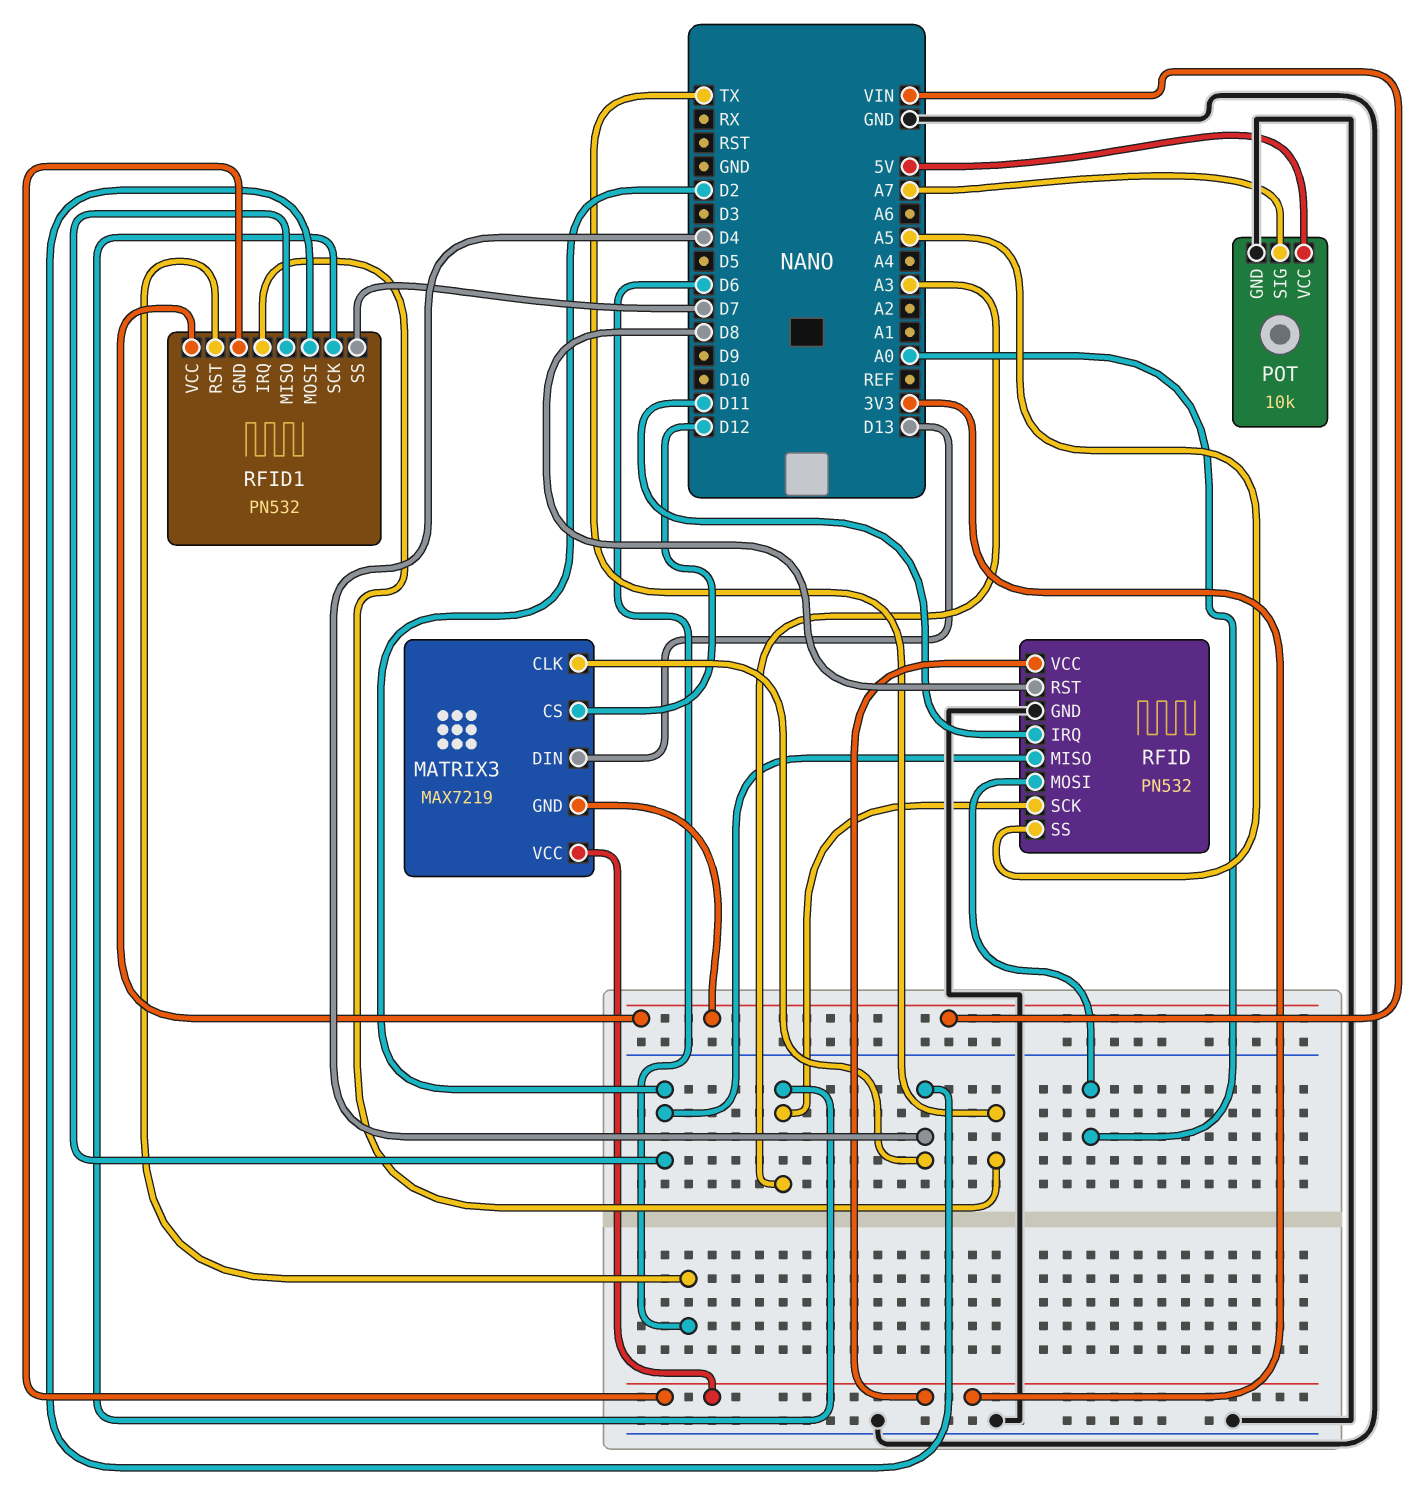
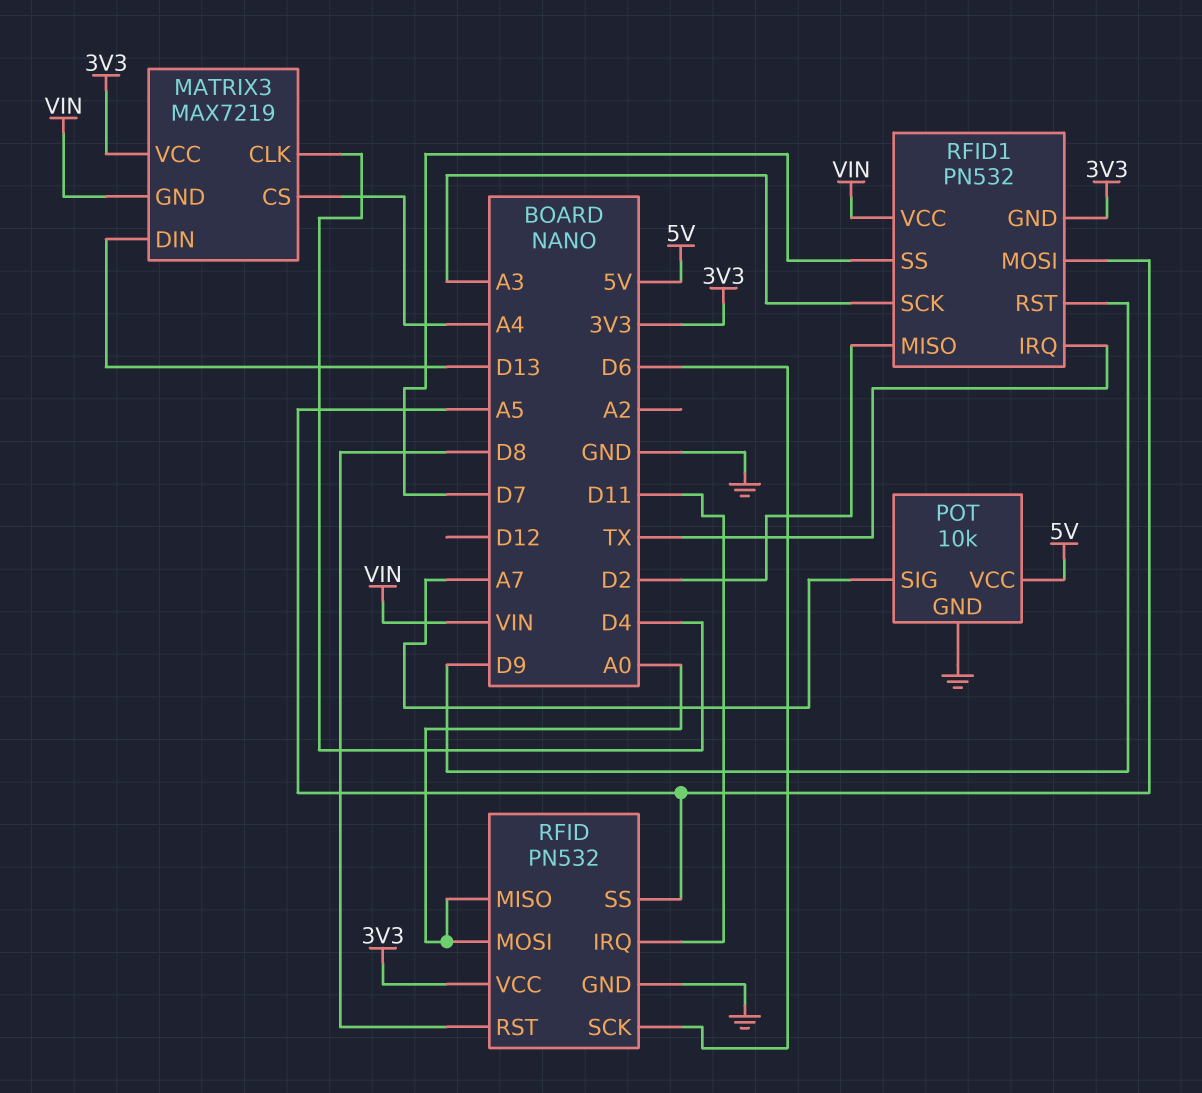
MATRIX3 pin CS: D12 -> A4
RFID pin MISO: D2 -> A0
RFID pin SCK: A3 -> D6
RFID1 pin MOSI: D4 -> A5
RFID1 pin RST: D6 -> D9

